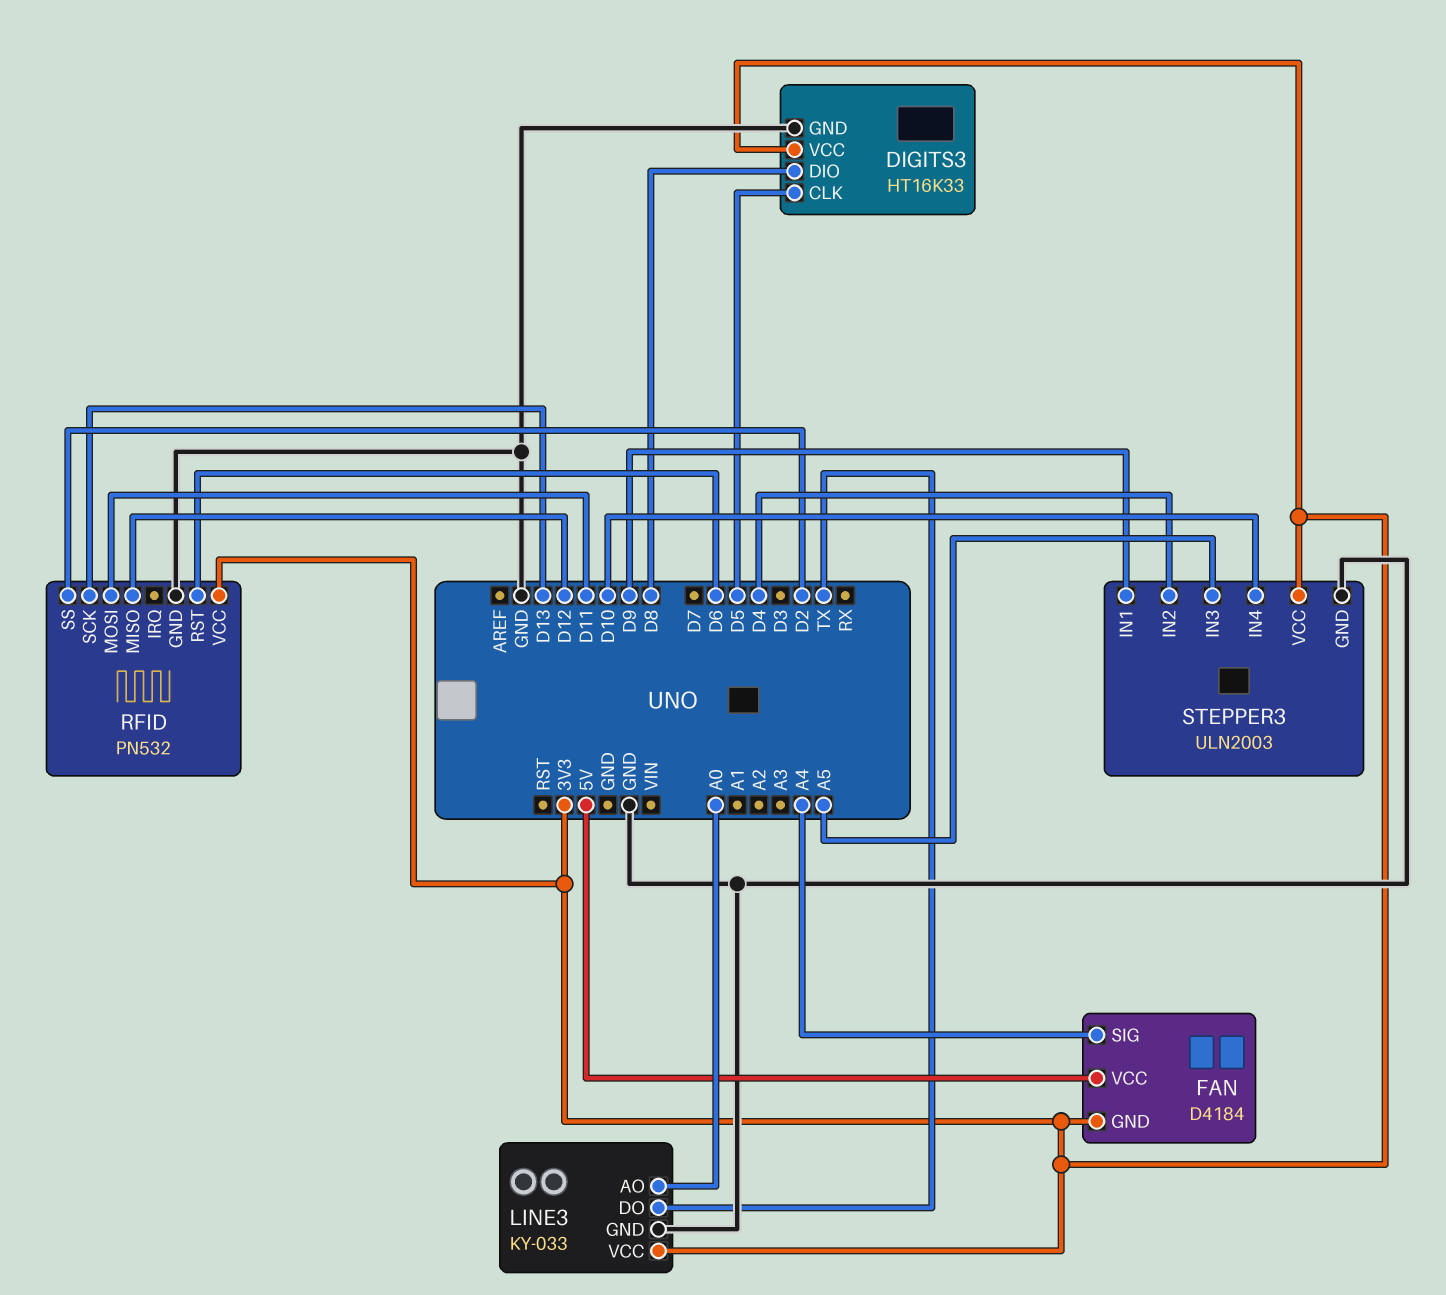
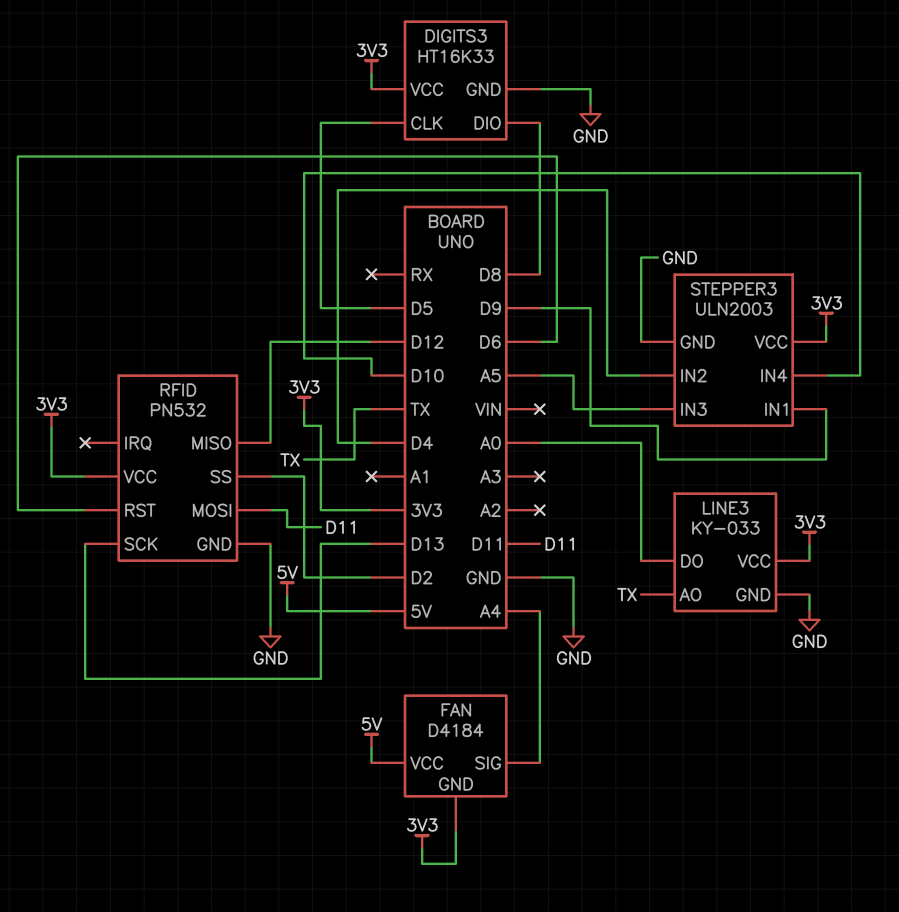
LINE3 pin AO: A0 -> TX
LINE3 pin DO: TX -> A0

